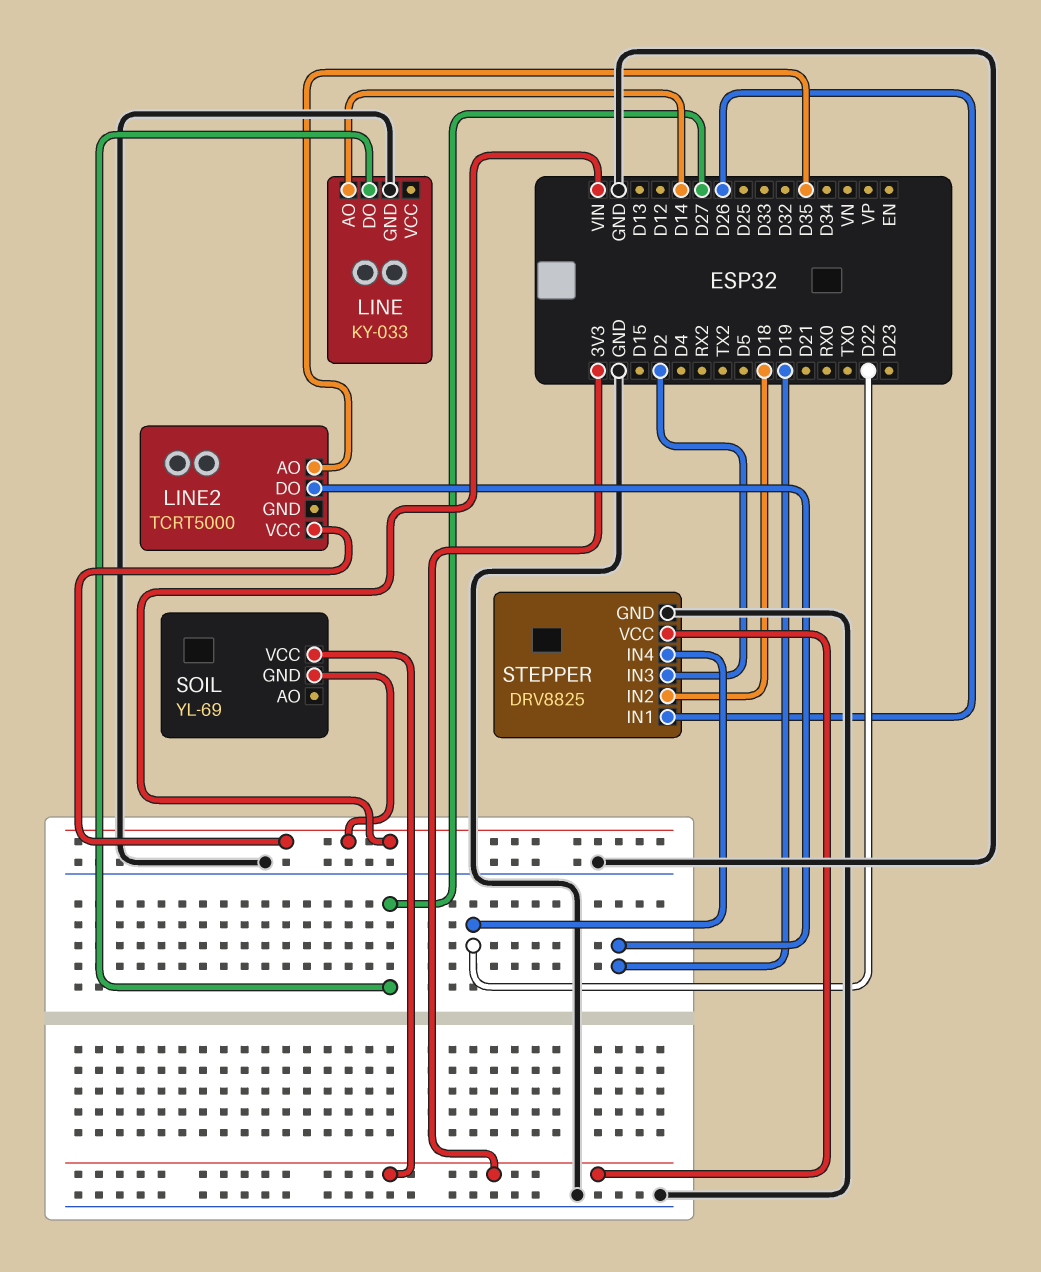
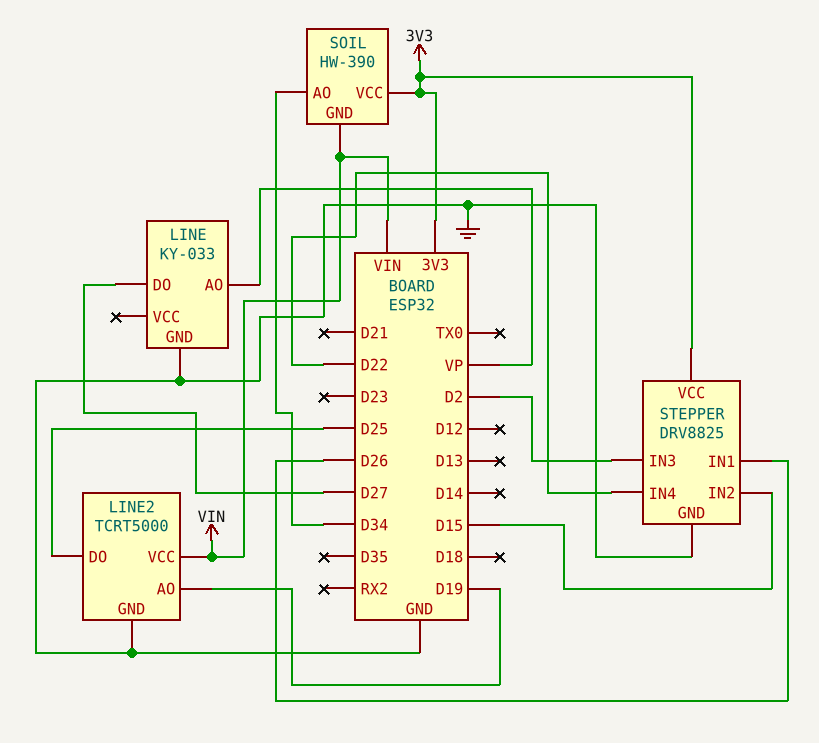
LINE pin AO: D14 -> VP
LINE2 pin AO: D35 -> D19
LINE2 pin DO: D19 -> D25
LINE2 pin GND: none -> GND
SOIL: YL-69 -> HW-390
SOIL pin AO: none -> D34
STEPPER pin IN2: D18 -> D15

